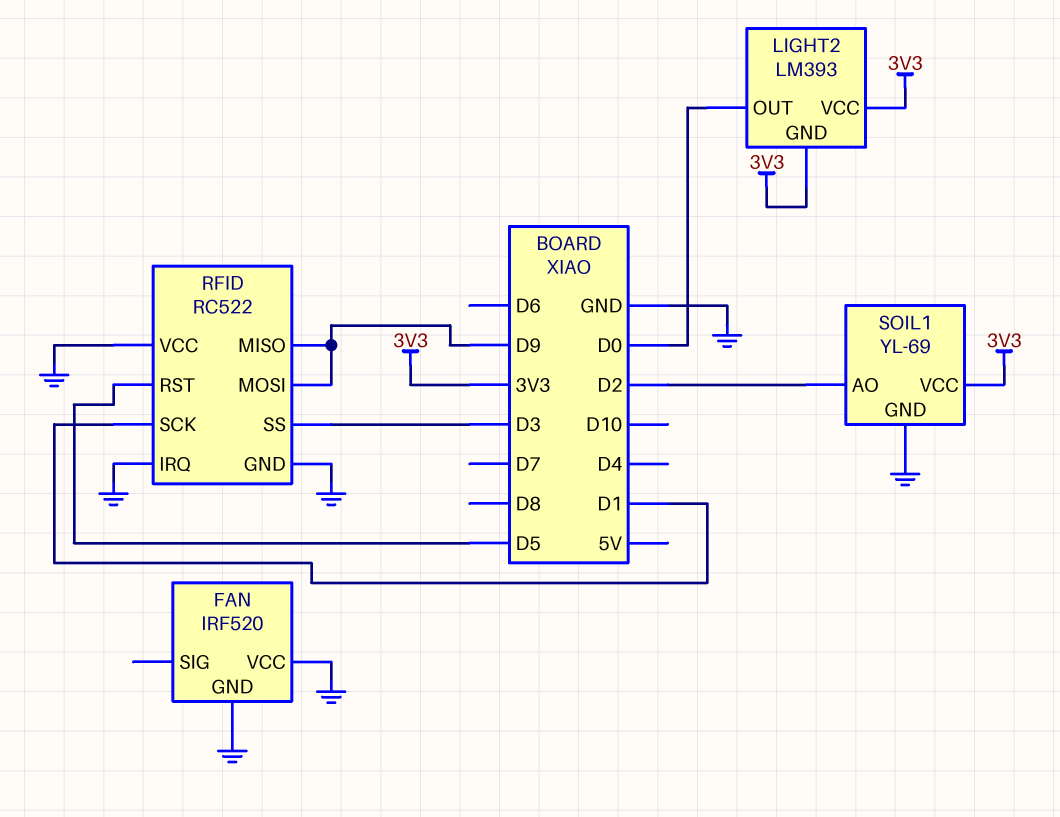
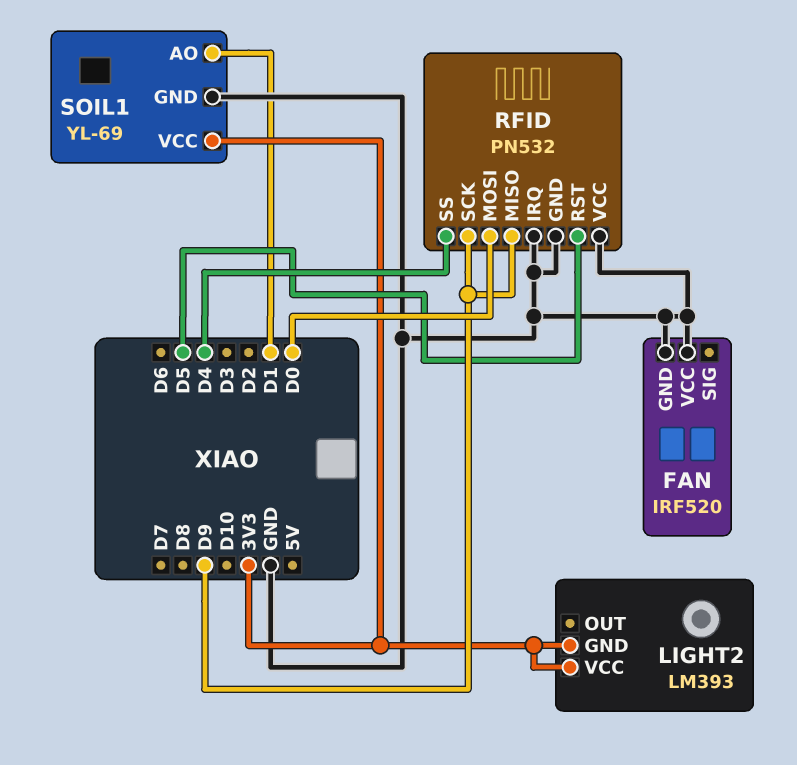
LIGHT2 pin OUT: D0 -> none
RFID: RC522 -> PN532
RFID pin MOSI: D9 -> D0
RFID pin SCK: D1 -> D9
RFID pin SS: D3 -> D4
SOIL1 pin AO: D2 -> D1

